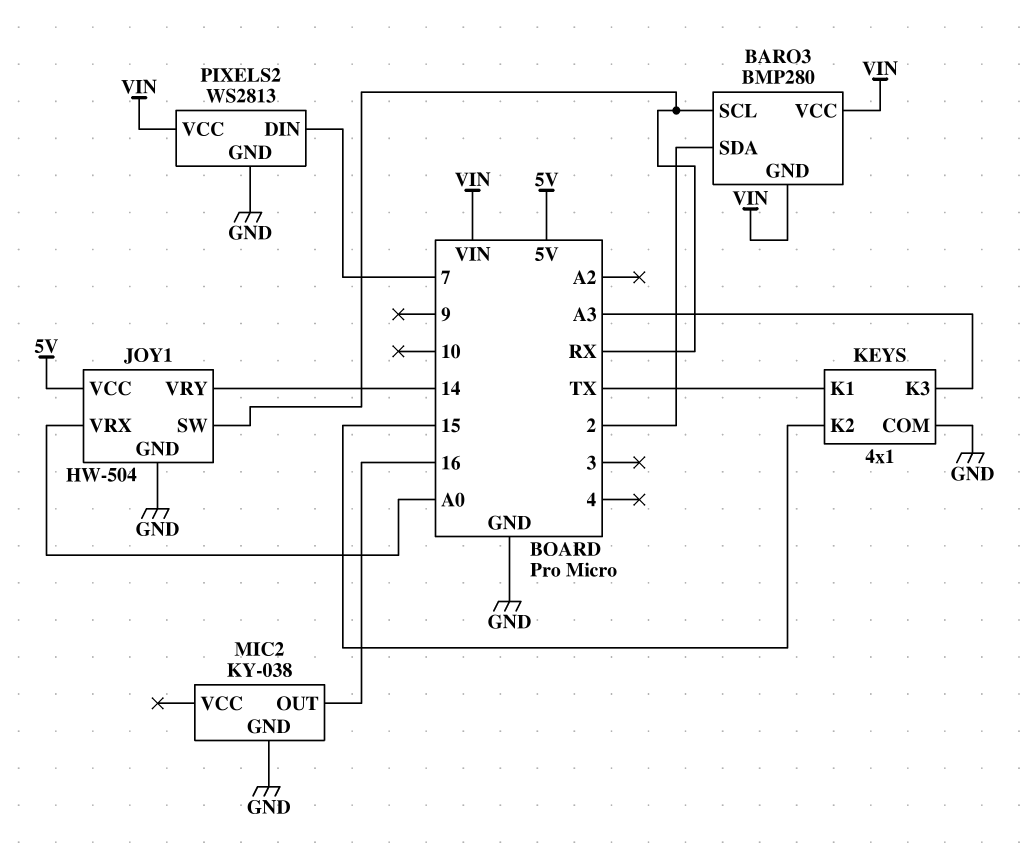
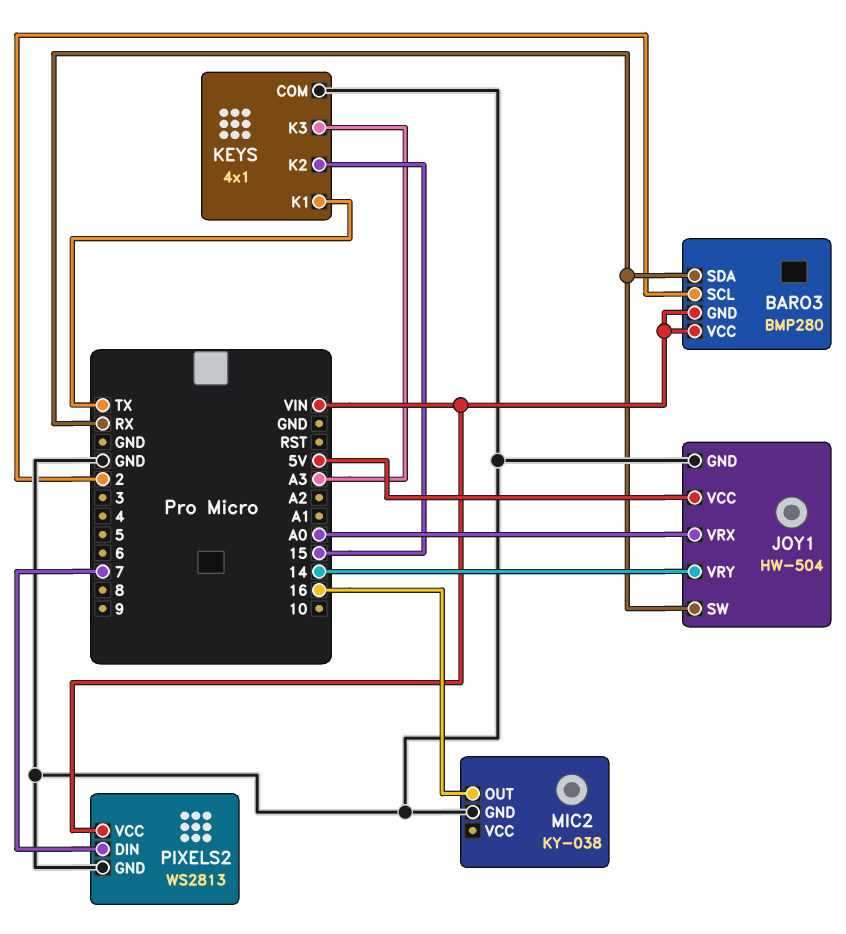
BARO3 pin SCL: RX -> 2
BARO3 pin SDA: 2 -> RX

